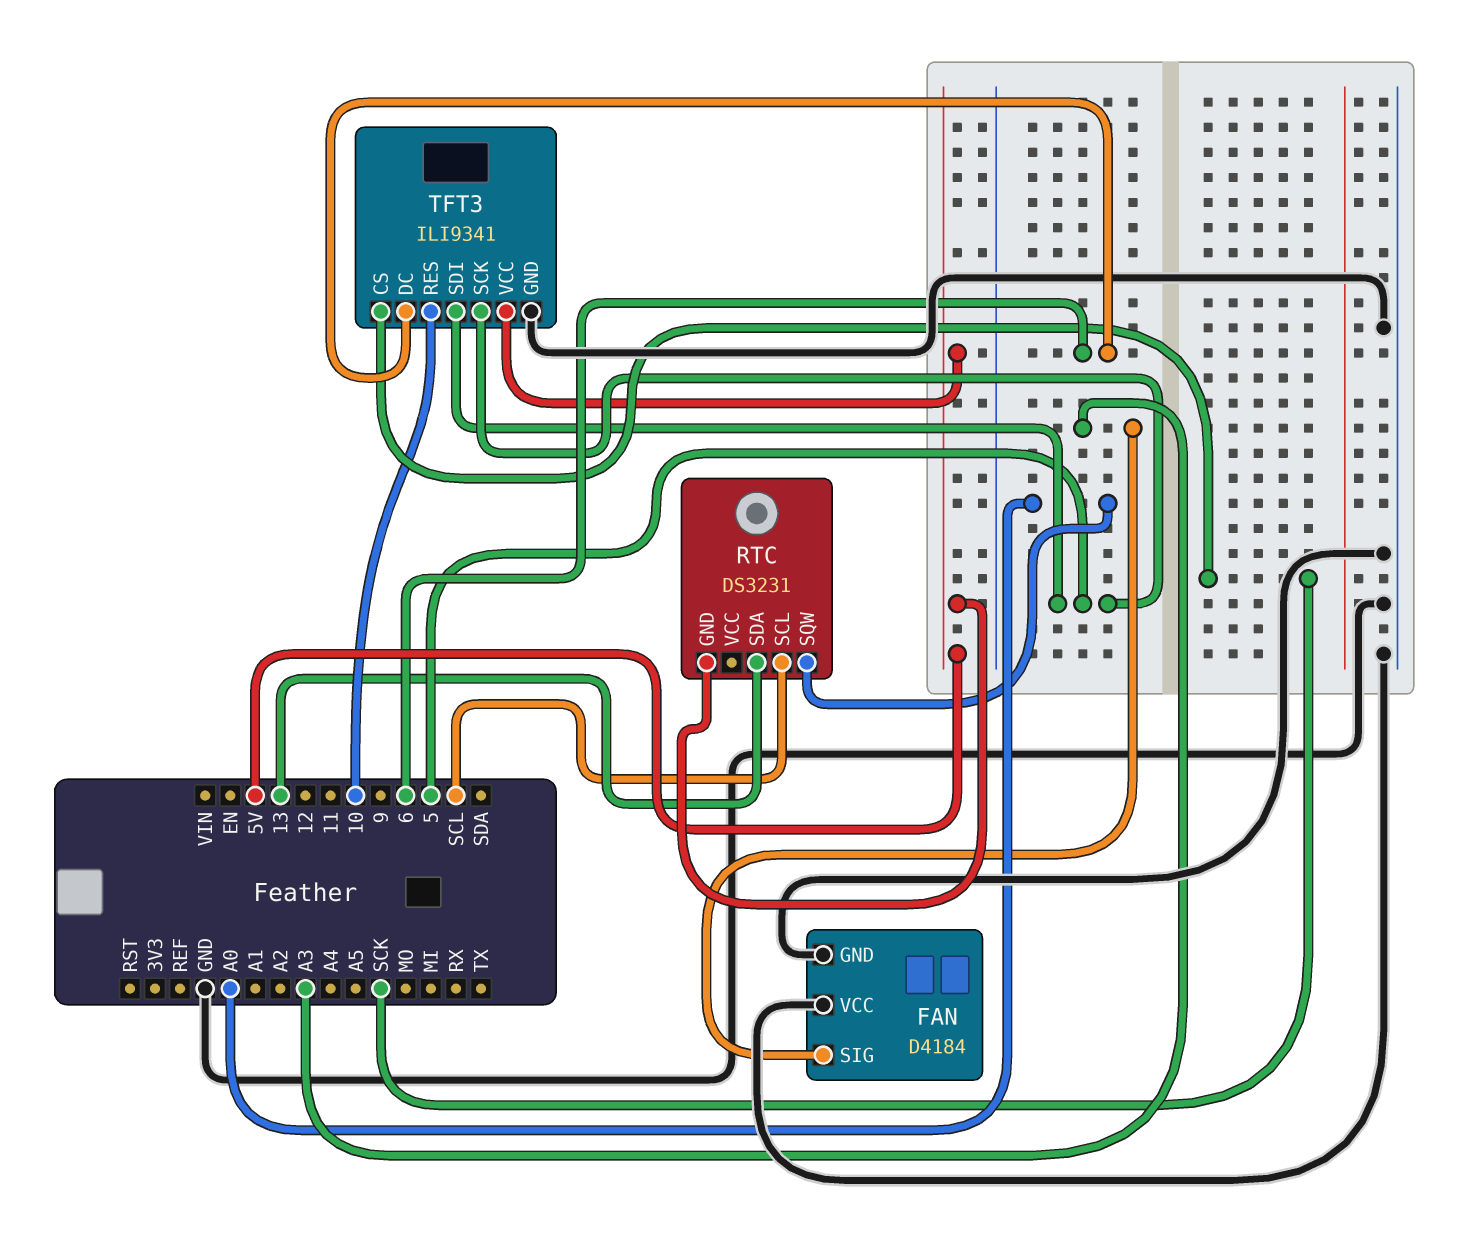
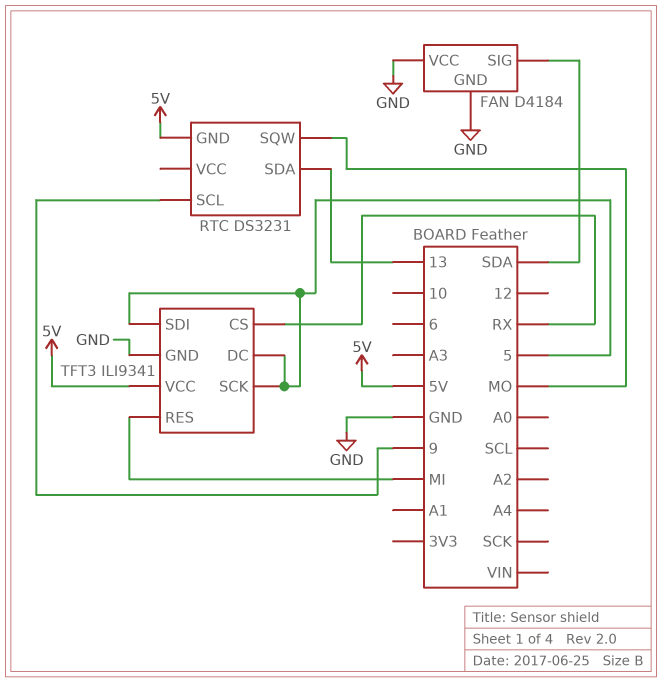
FAN pin SIG: A3 -> SDA
RTC pin SCL: SCL -> 9
RTC pin SQW: A0 -> MO
TFT3 pin CS: SCK -> RX
TFT3 pin DC: 6 -> 5
TFT3 pin RES: 10 -> MI

